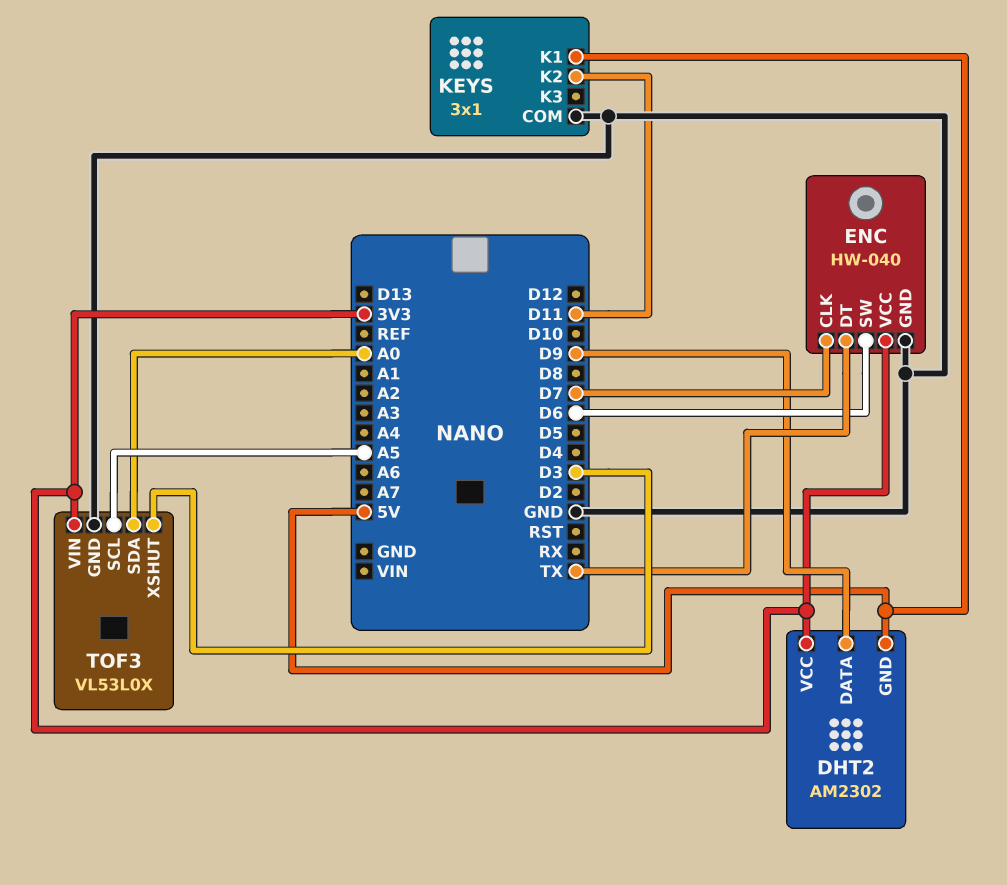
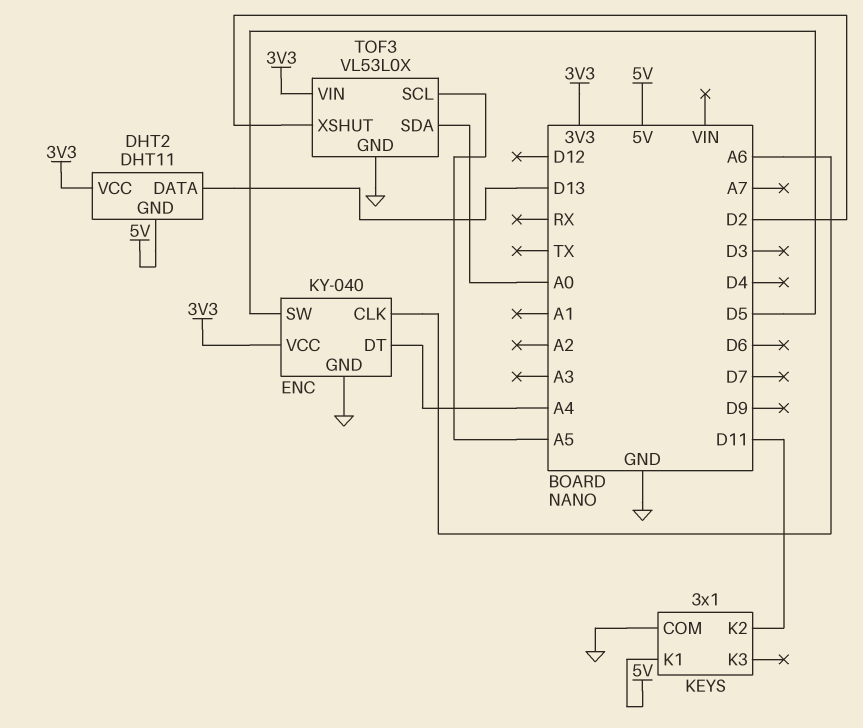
DHT2: AM2302 -> DHT11
DHT2 pin DATA: D9 -> D13
ENC: HW-040 -> KY-040
ENC pin CLK: D7 -> A6
ENC pin DT: TX -> A4
ENC pin SW: D6 -> D5
TOF3 pin XSHUT: D3 -> D2

